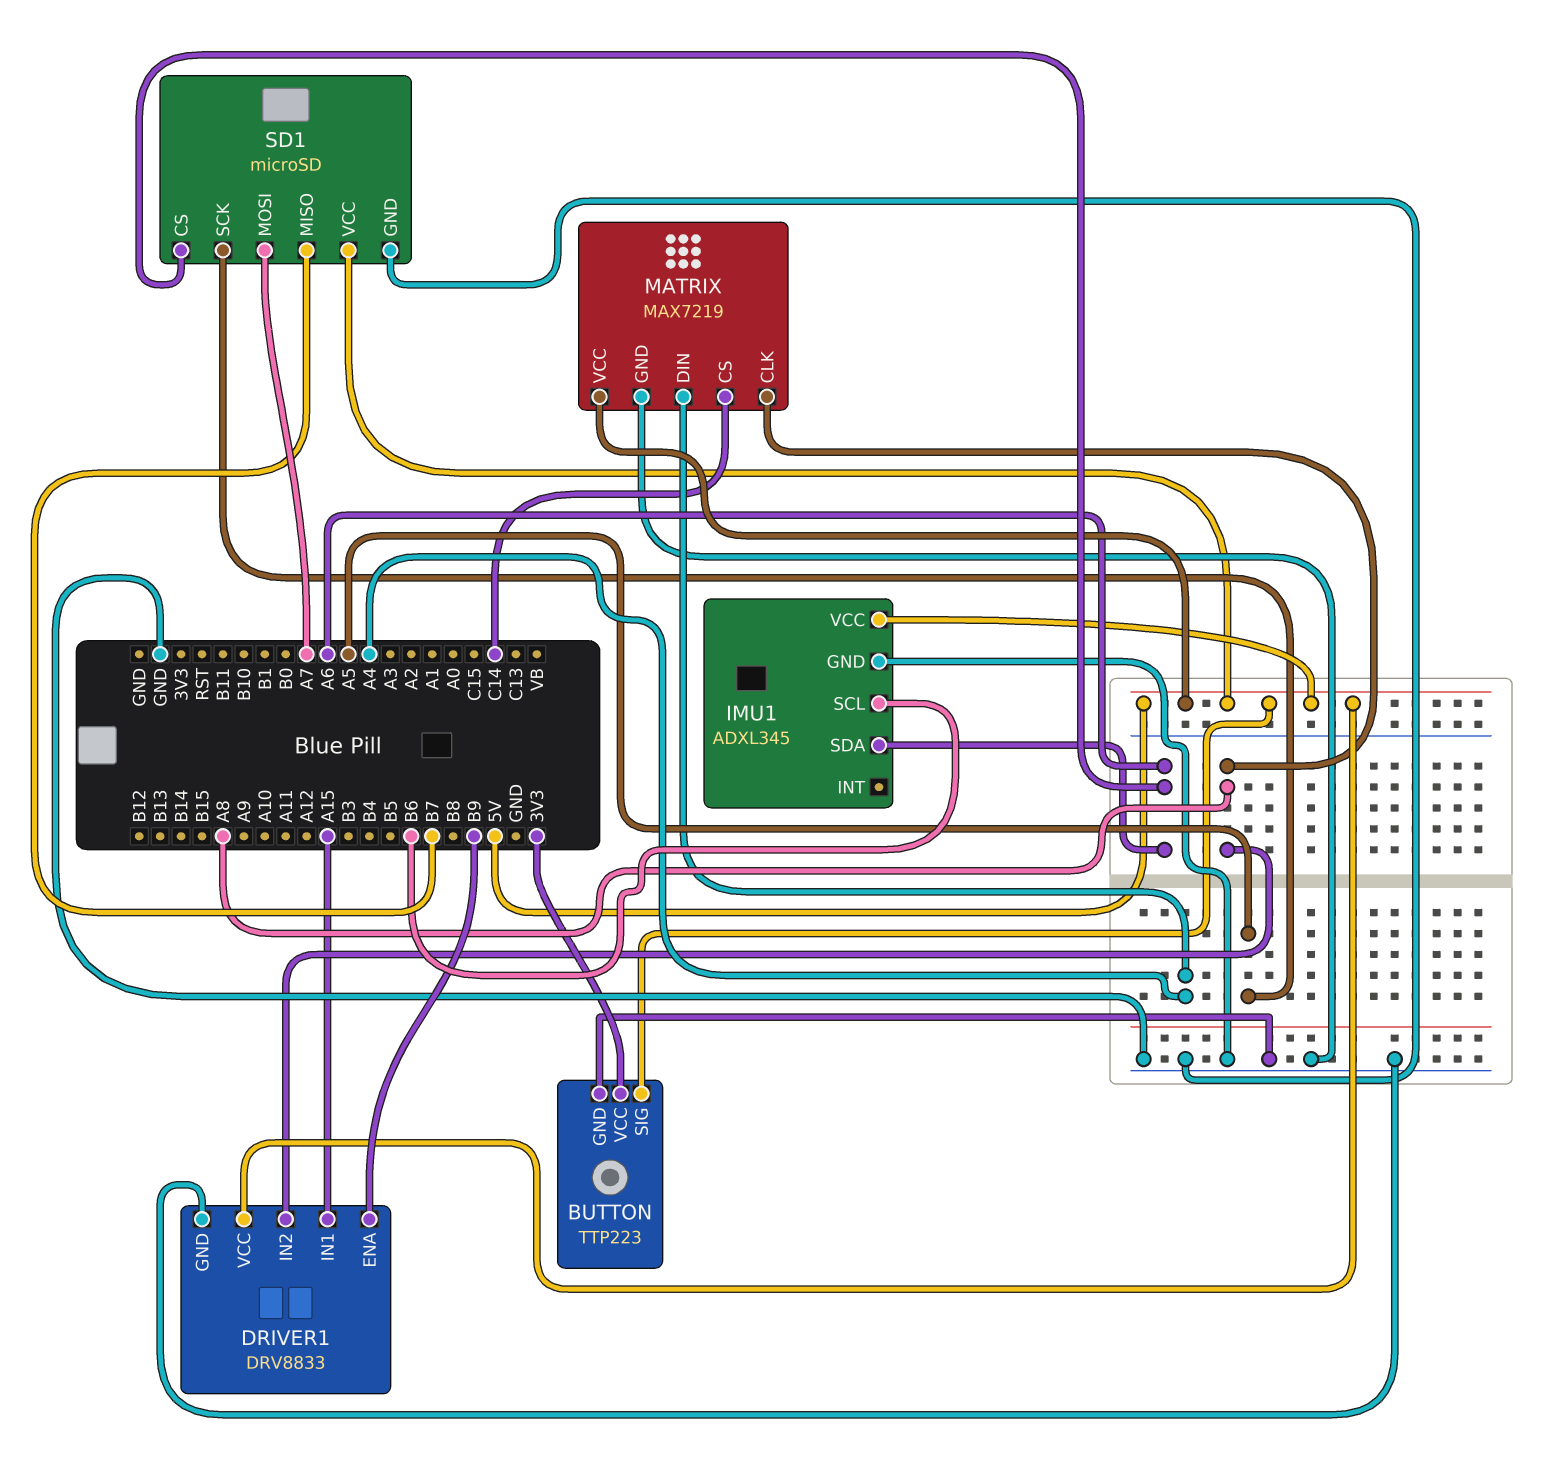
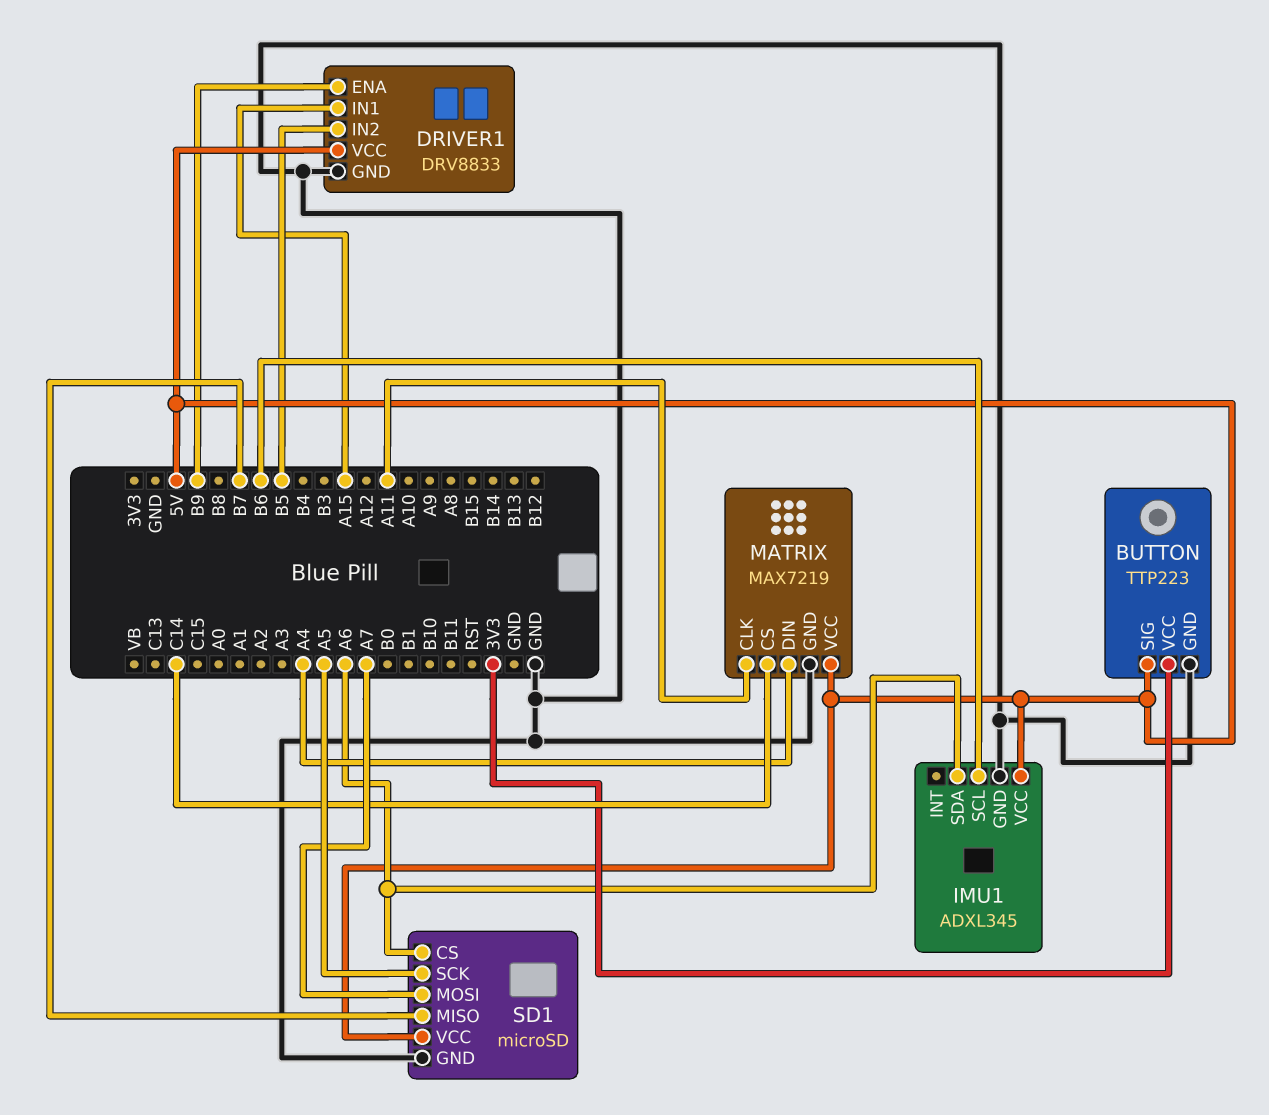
DRIVER1 pin IN2: A8 -> B5
MATRIX pin CLK: A8 -> A11

